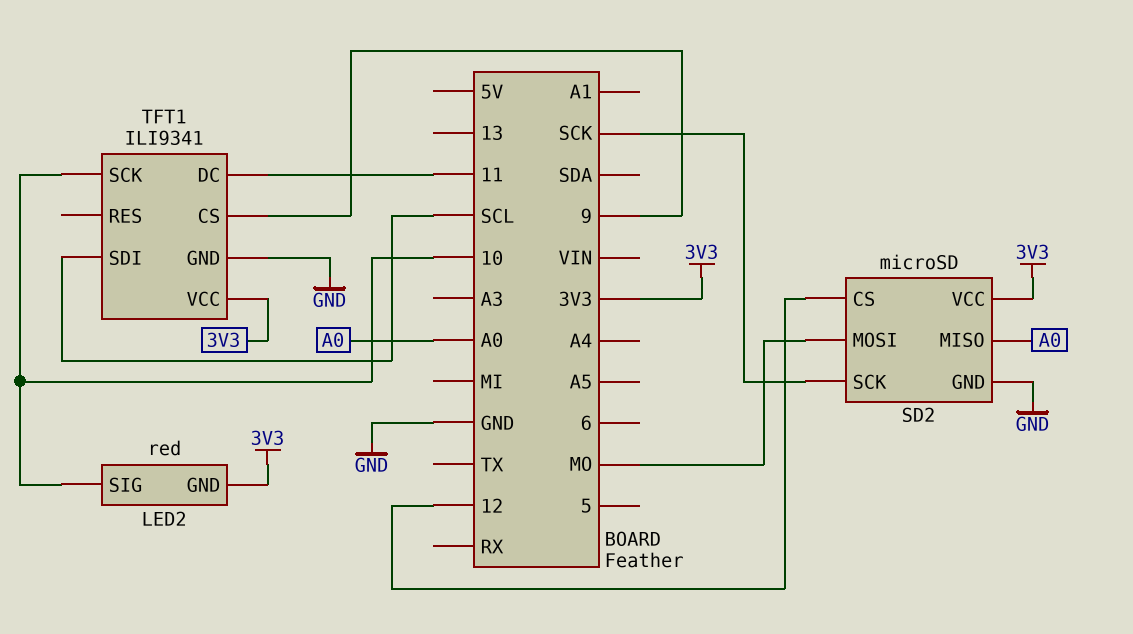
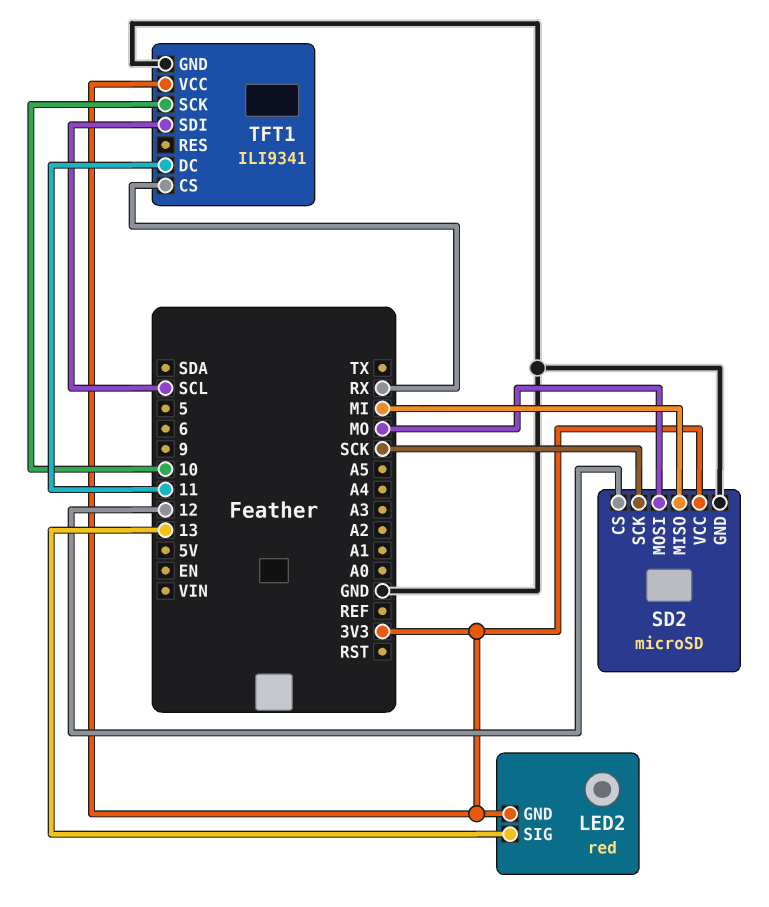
LED2 pin SIG: 10 -> 13
SD2 pin MISO: A0 -> MI
TFT1 pin CS: 9 -> RX

